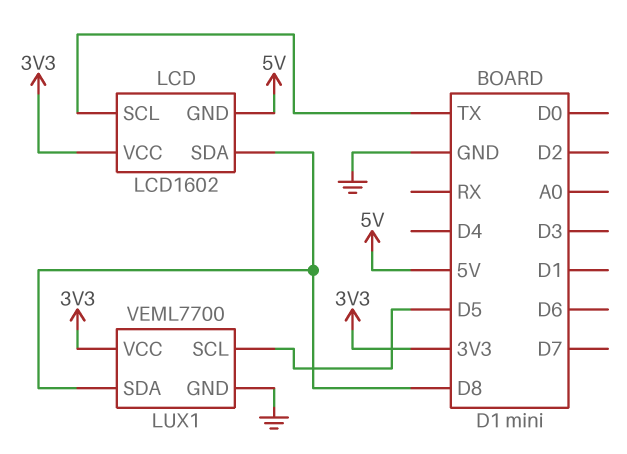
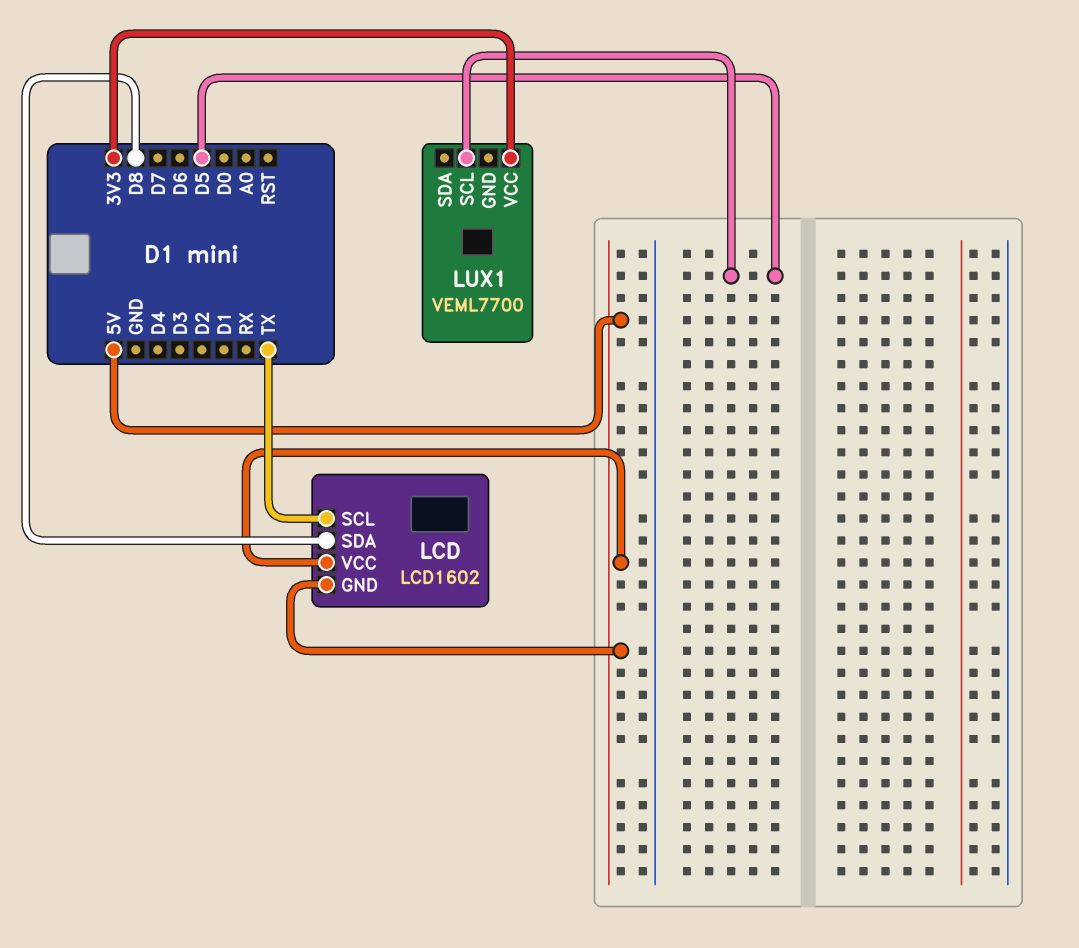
LCD pin VCC: 3V3 -> 5V
LUX1 pin GND: GND -> none
LUX1 pin SDA: D8 -> none

